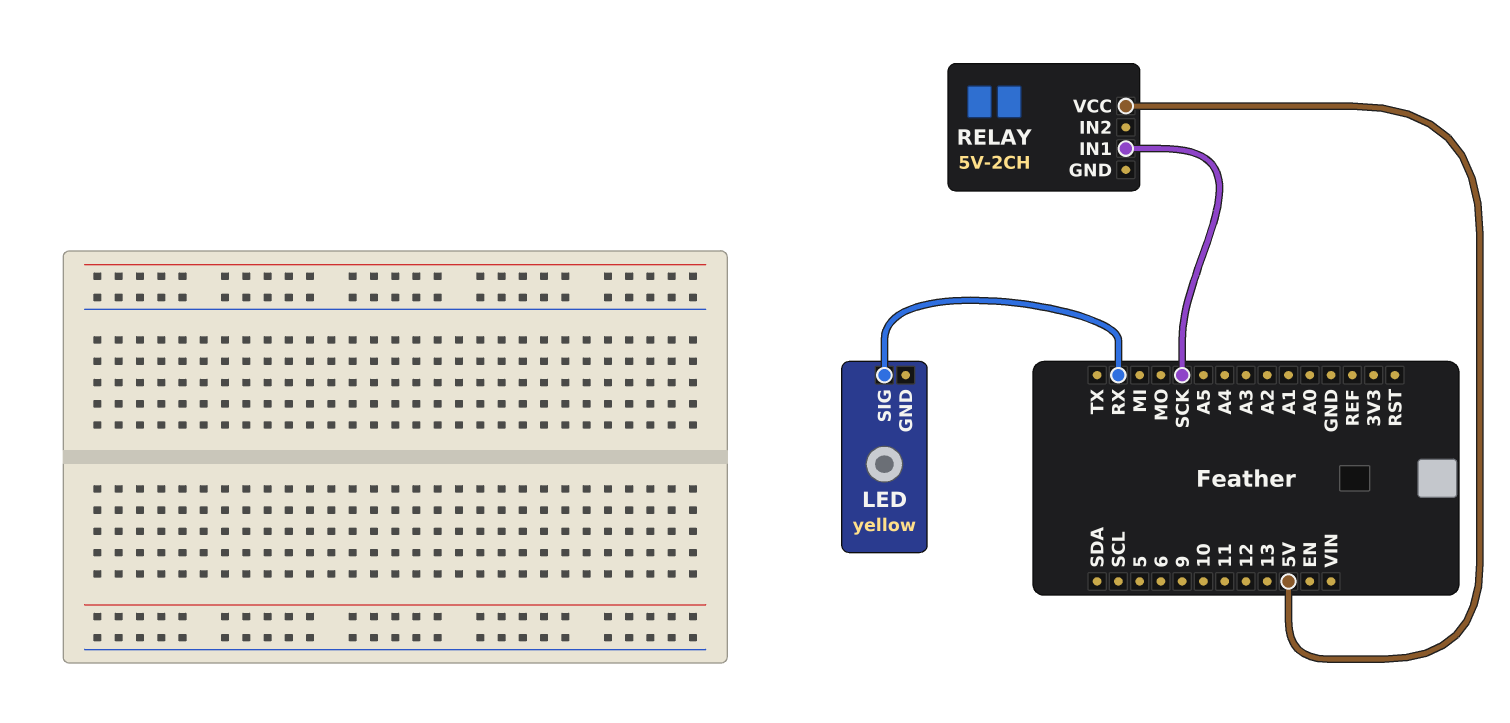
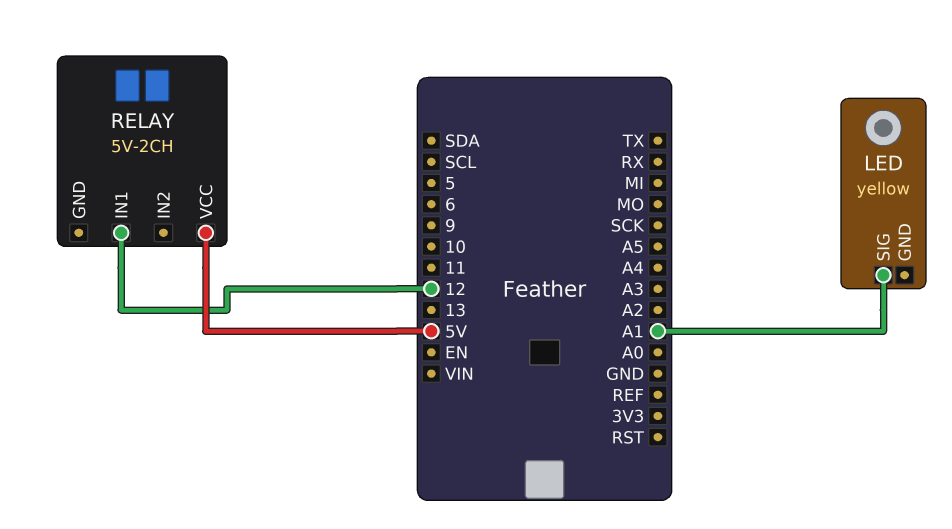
LED pin SIG: RX -> A1
RELAY pin IN1: SCK -> 12

